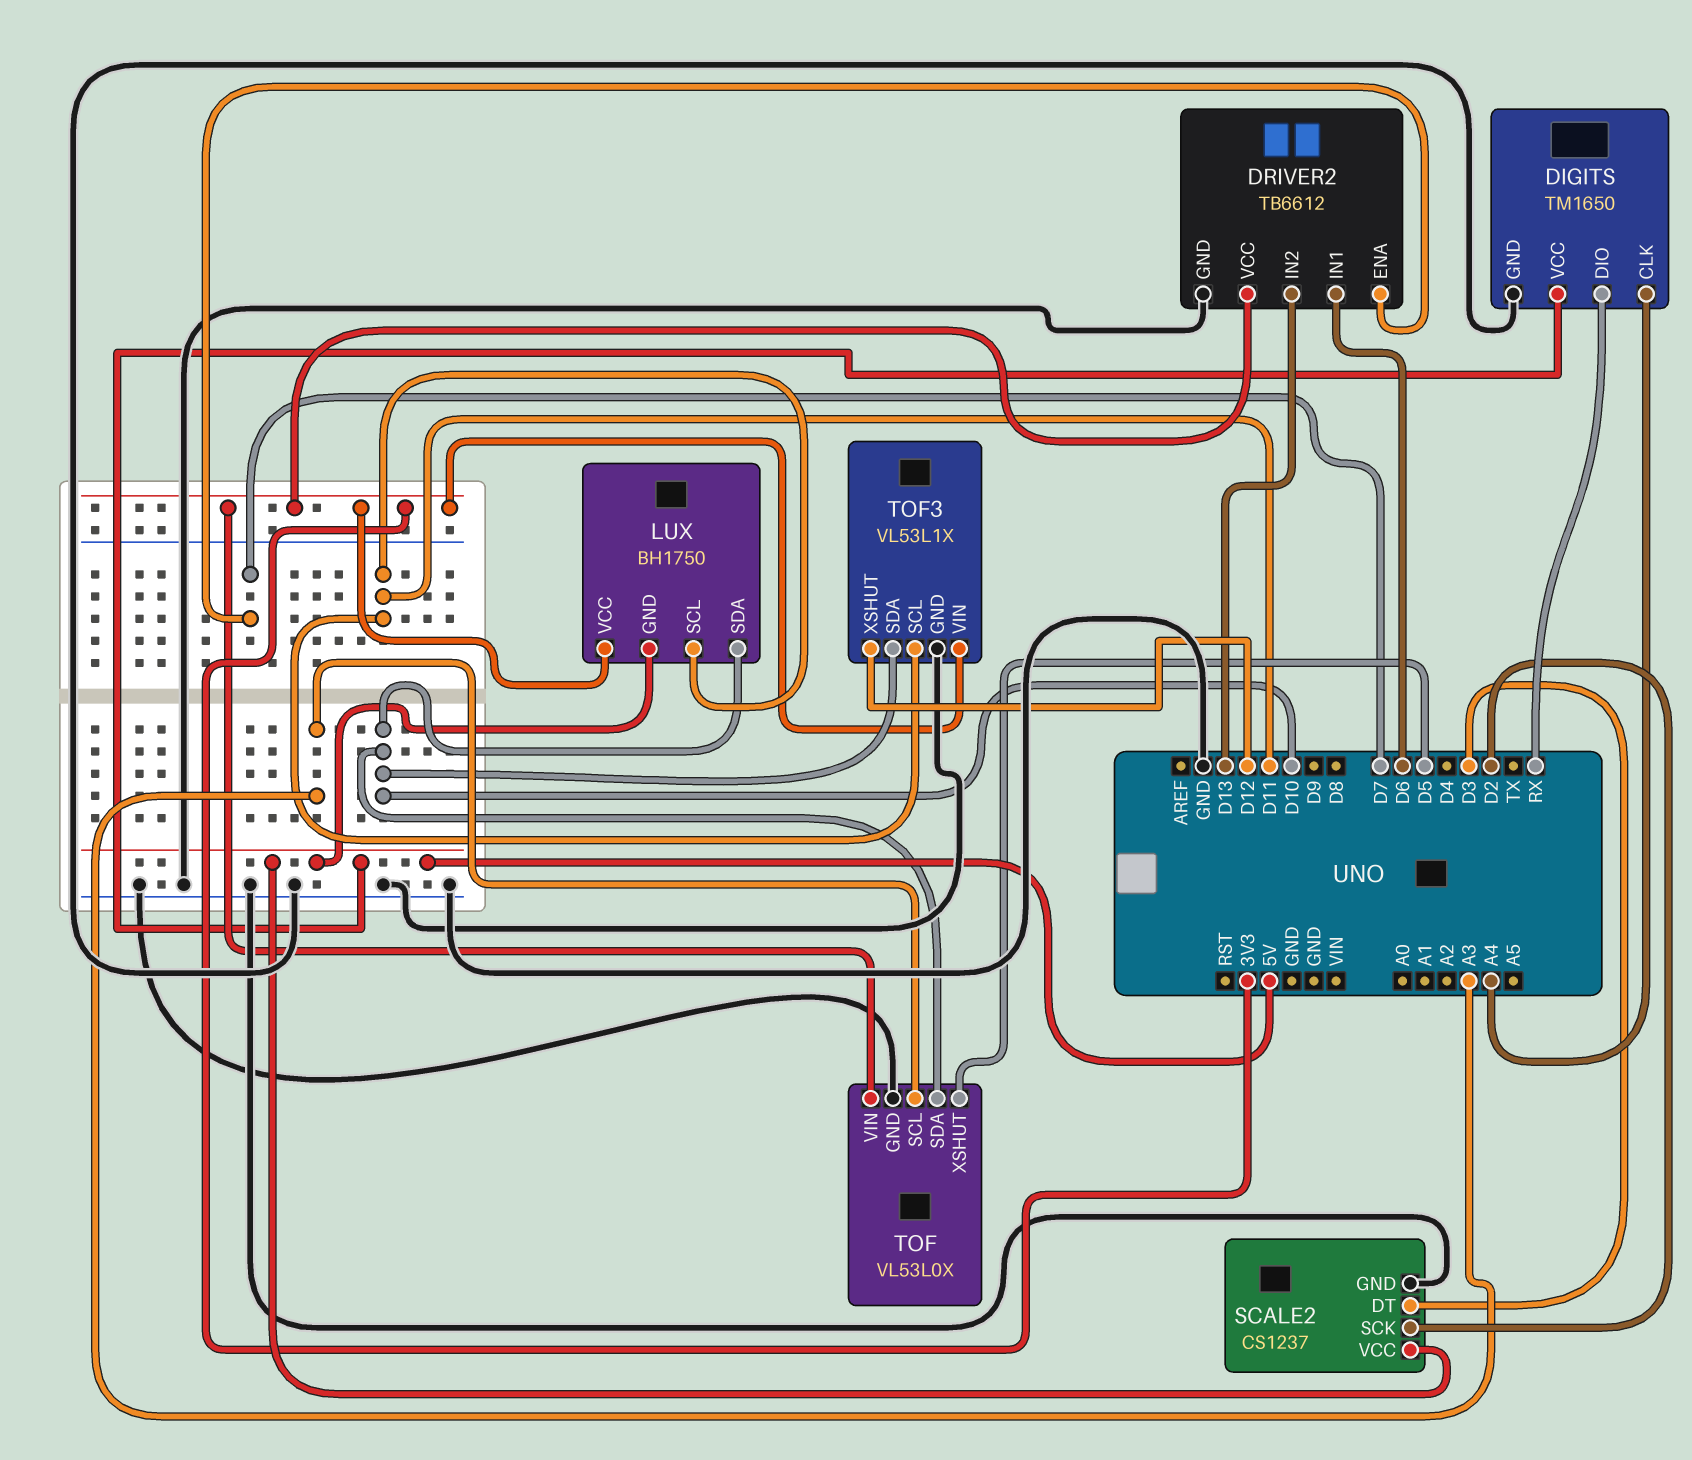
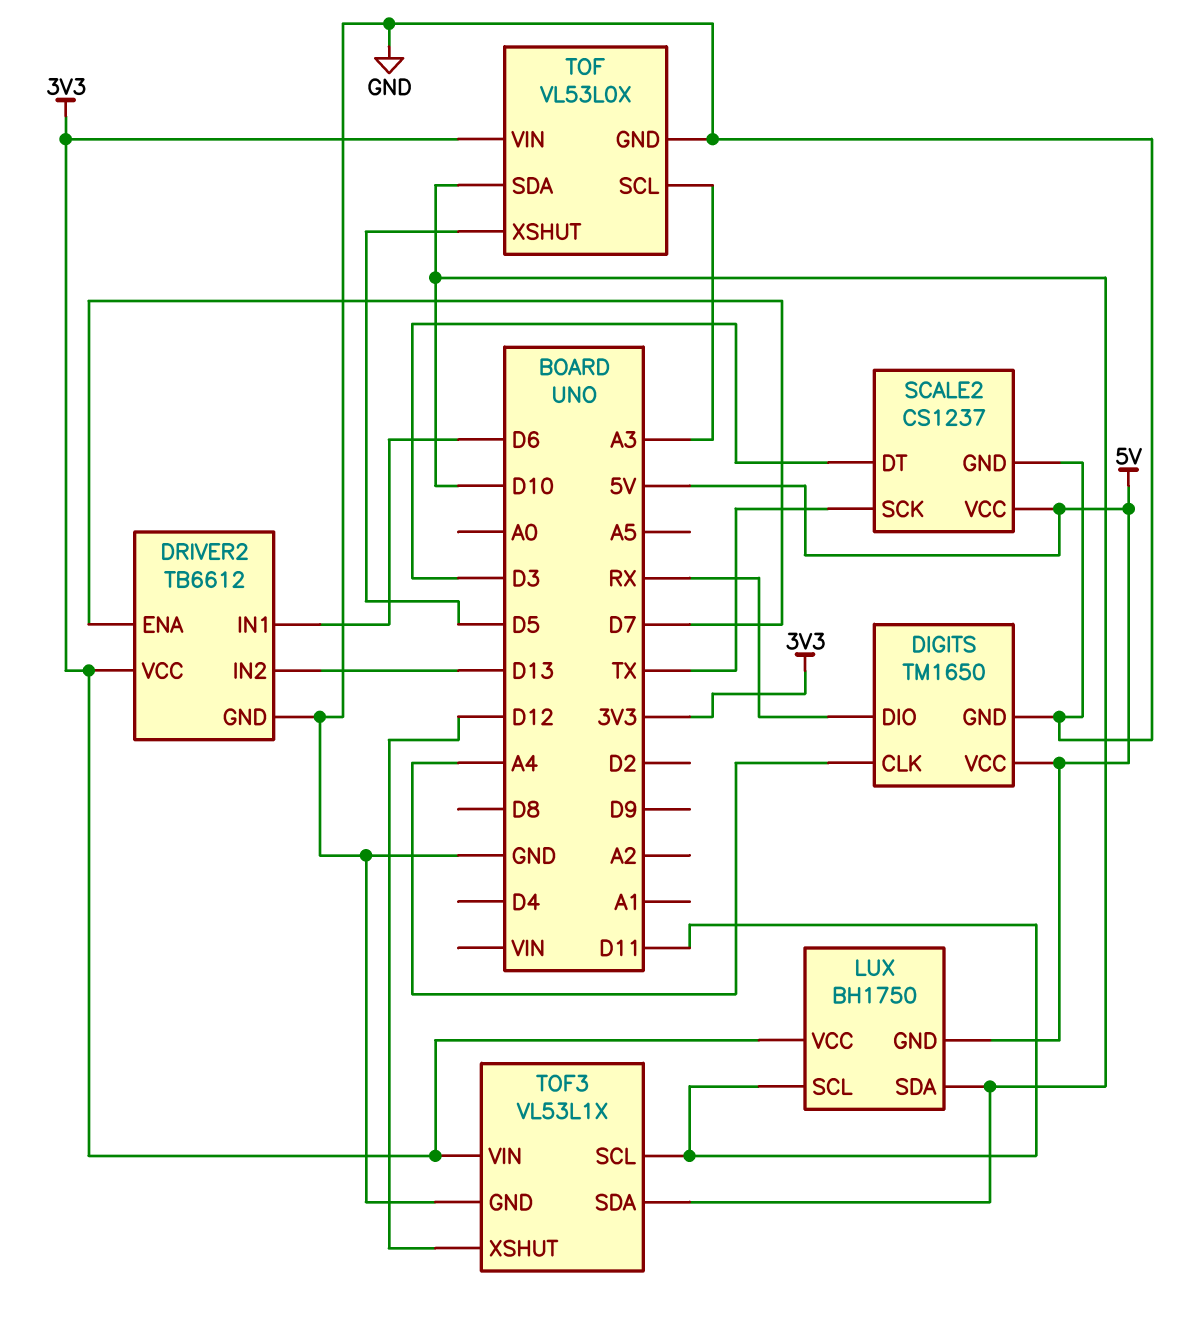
SCALE2 pin SCK: D2 -> TX

